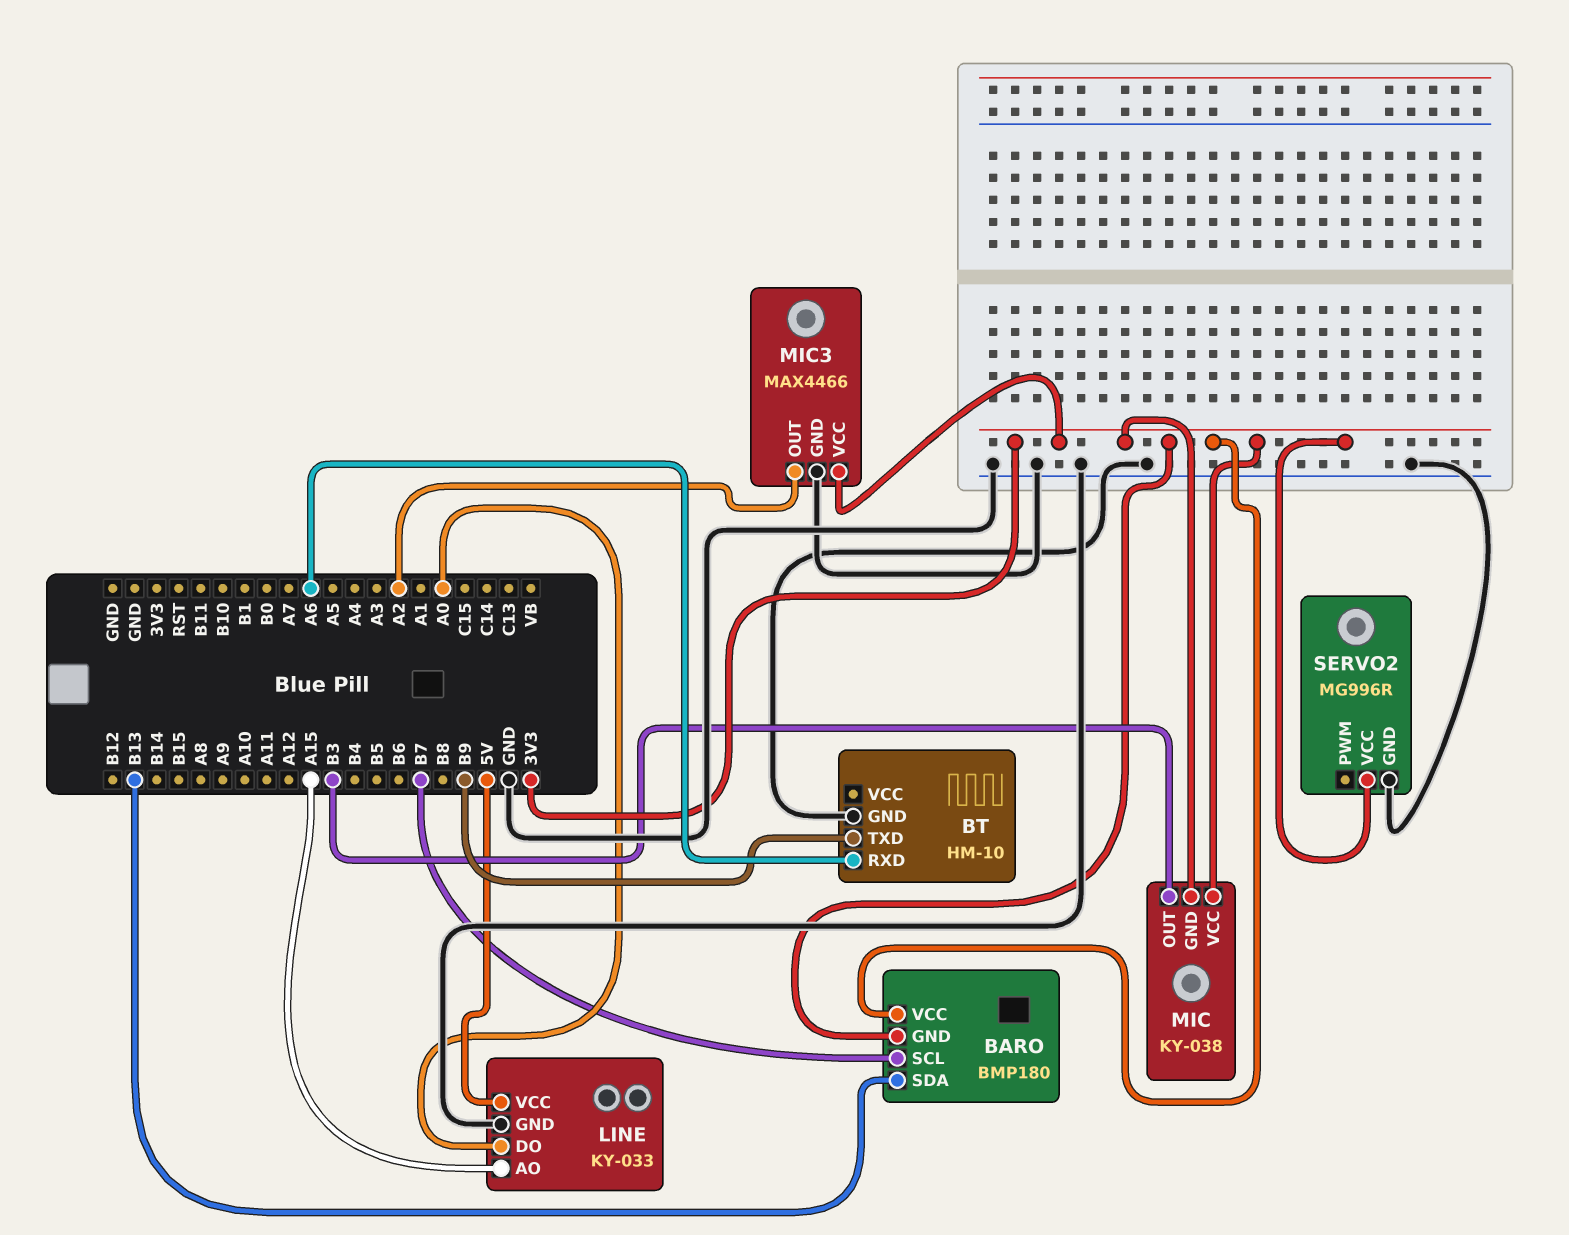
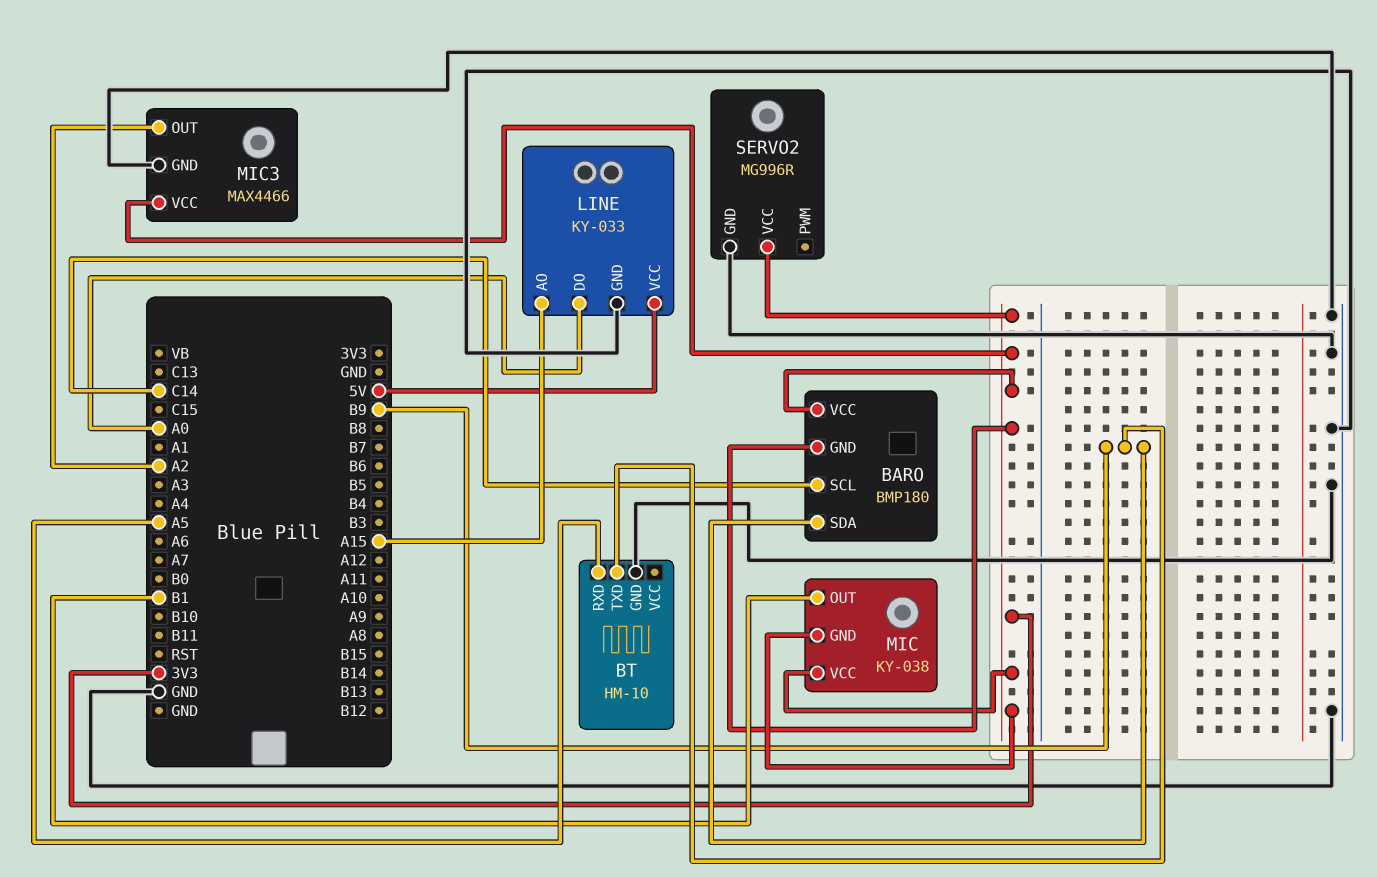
BARO pin SCL: B7 -> C14
BARO pin SDA: B13 -> B9
BT pin RXD: A6 -> A5
MIC pin OUT: B3 -> B1

